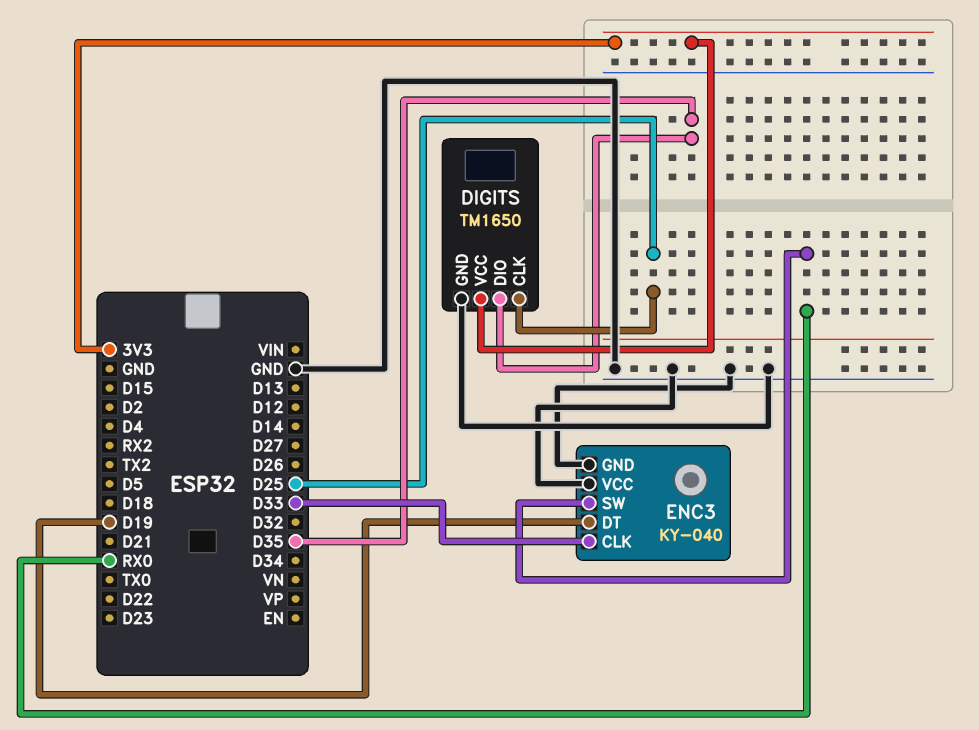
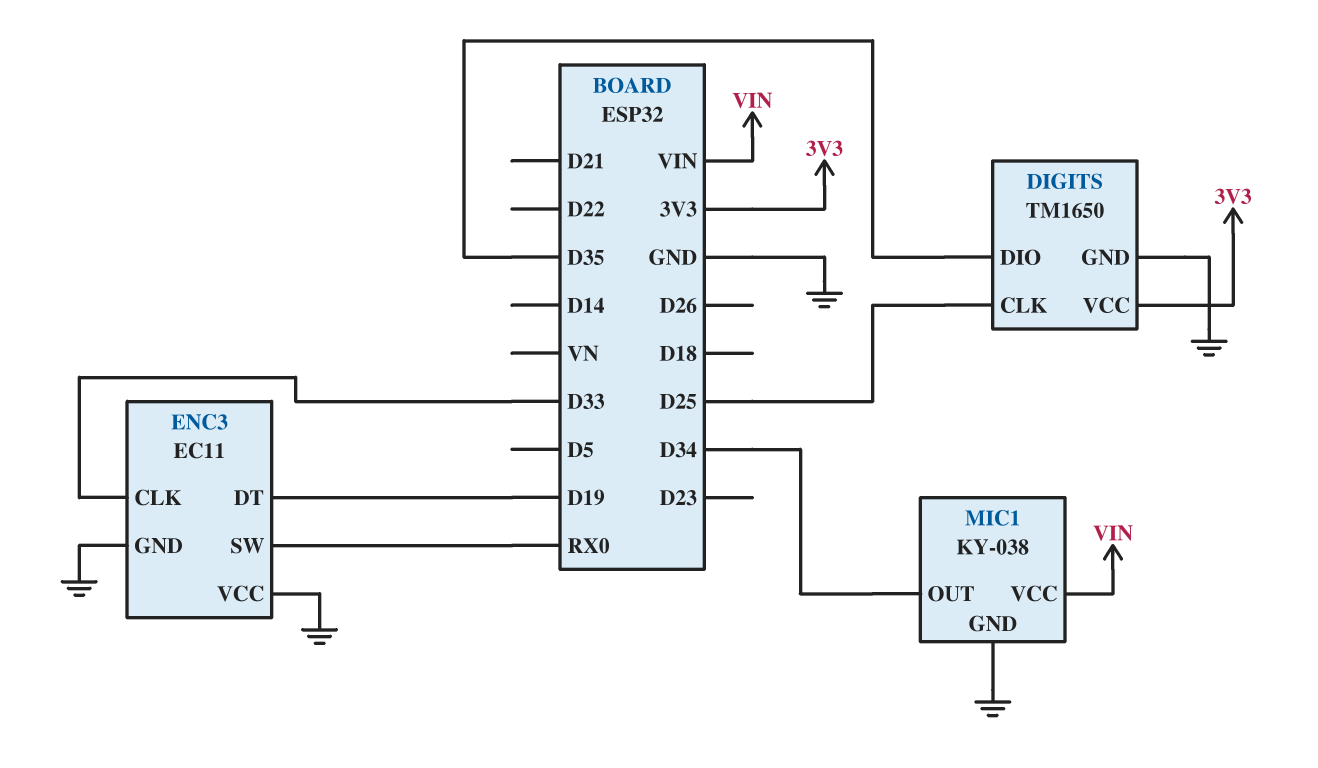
ENC3: KY-040 -> EC11
MIC1: none -> KY-038
MIC1 pin GND: none -> GND
MIC1 pin OUT: none -> D34
MIC1 pin VCC: none -> VIN

